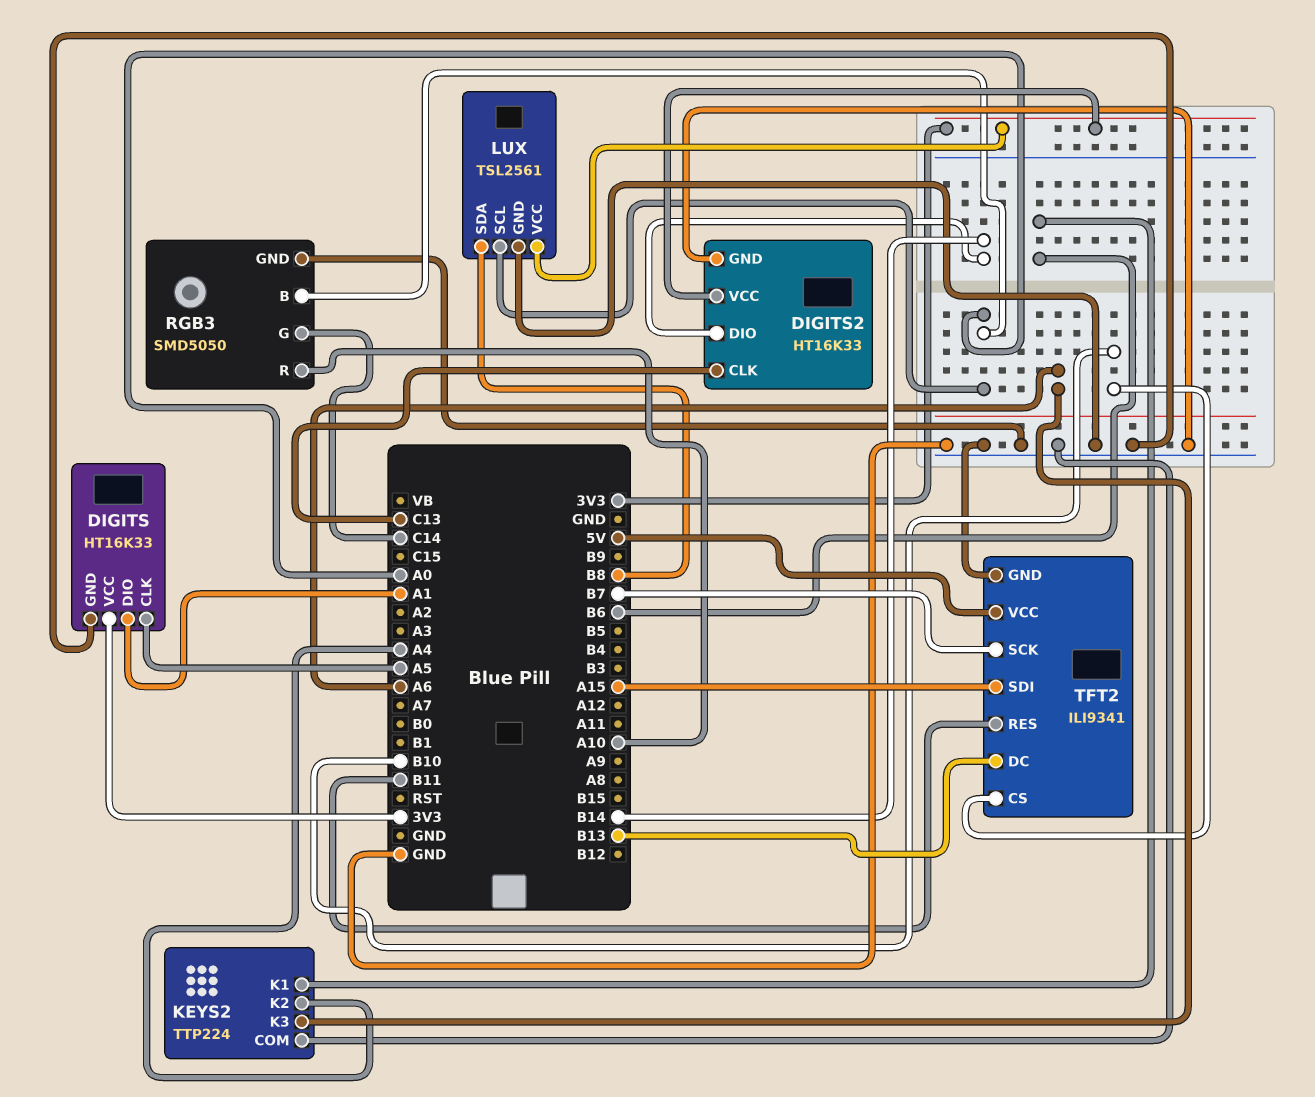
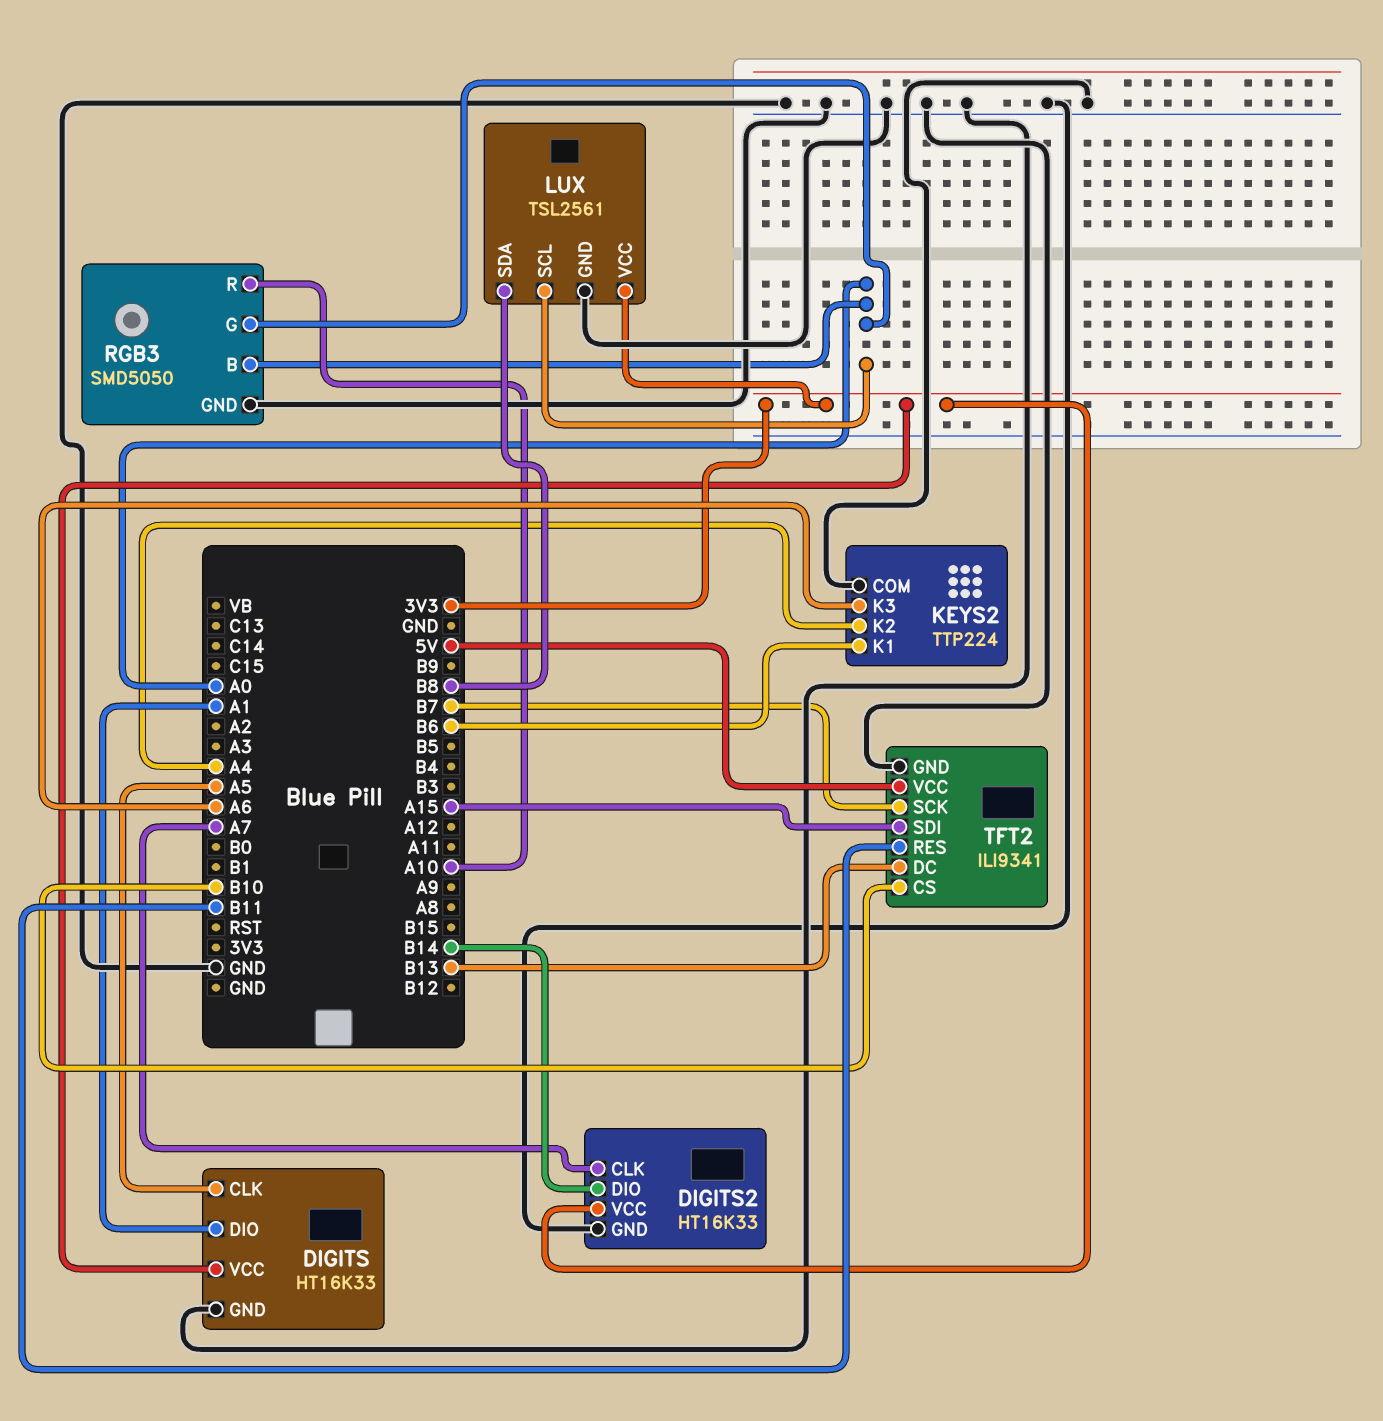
DIGITS2 pin CLK: C13 -> A7
RGB3 pin G: C14 -> A0

